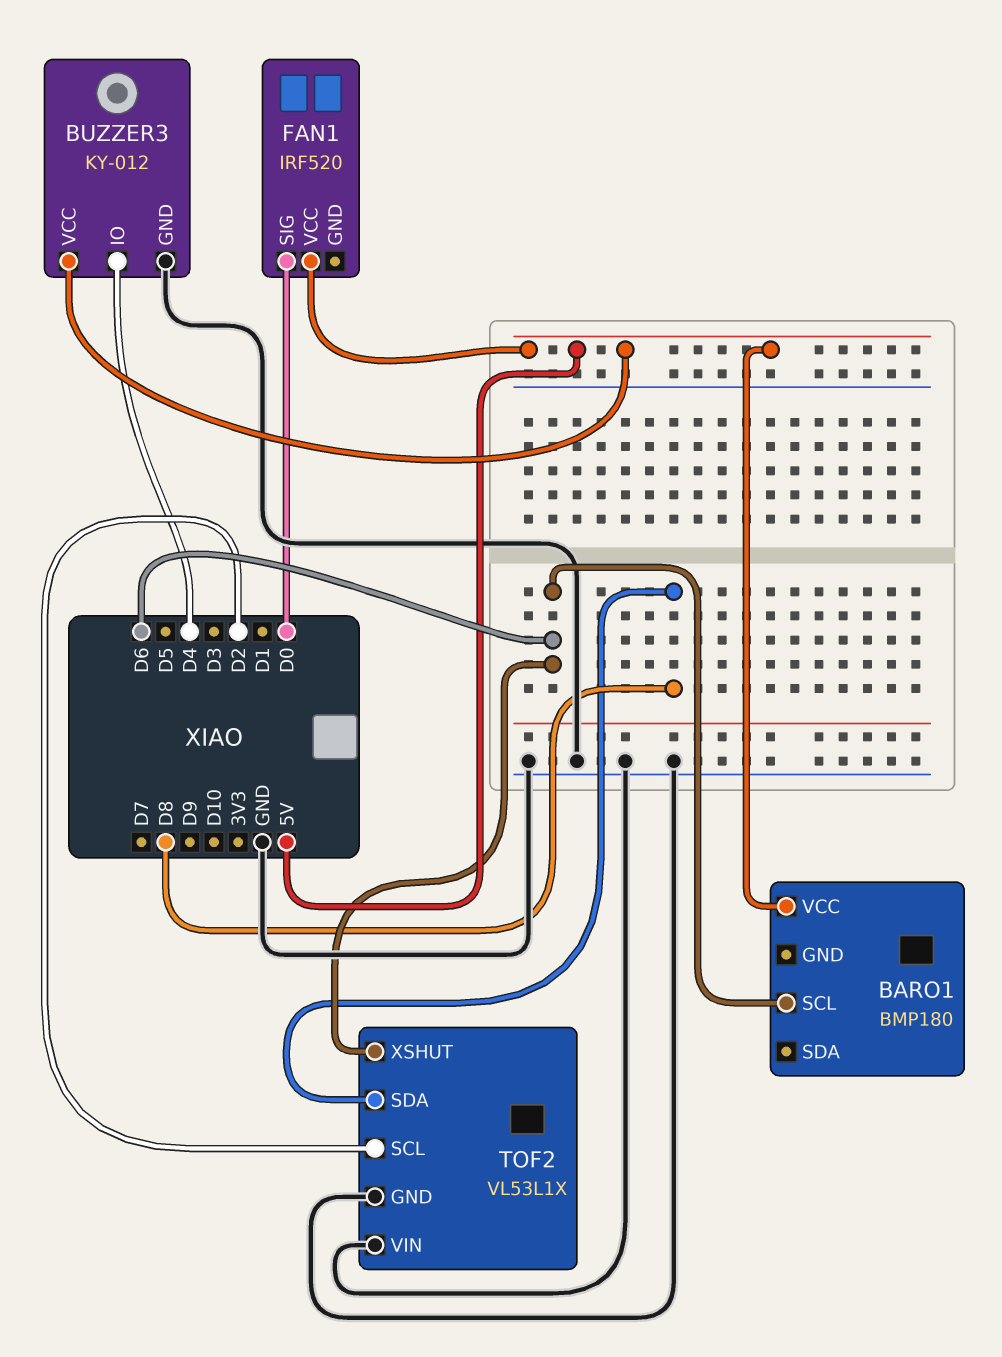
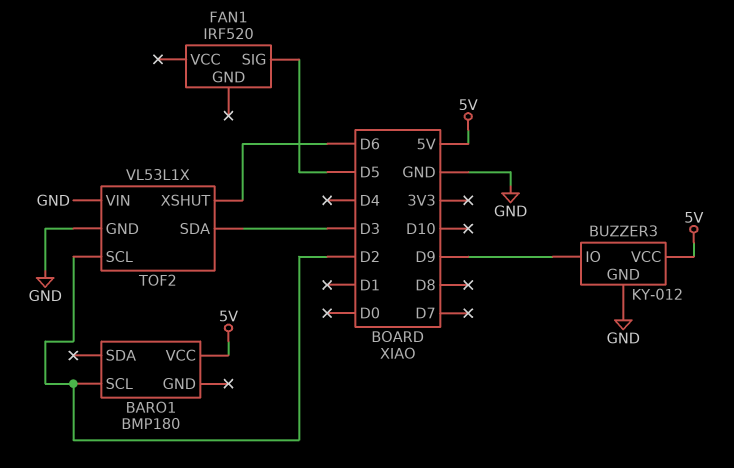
BARO1 pin SCL: D6 -> D2
BUZZER3 pin IO: D4 -> D9
FAN1 pin SIG: D0 -> D5
FAN1 pin VCC: 5V -> none
TOF2 pin SDA: D8 -> D3

